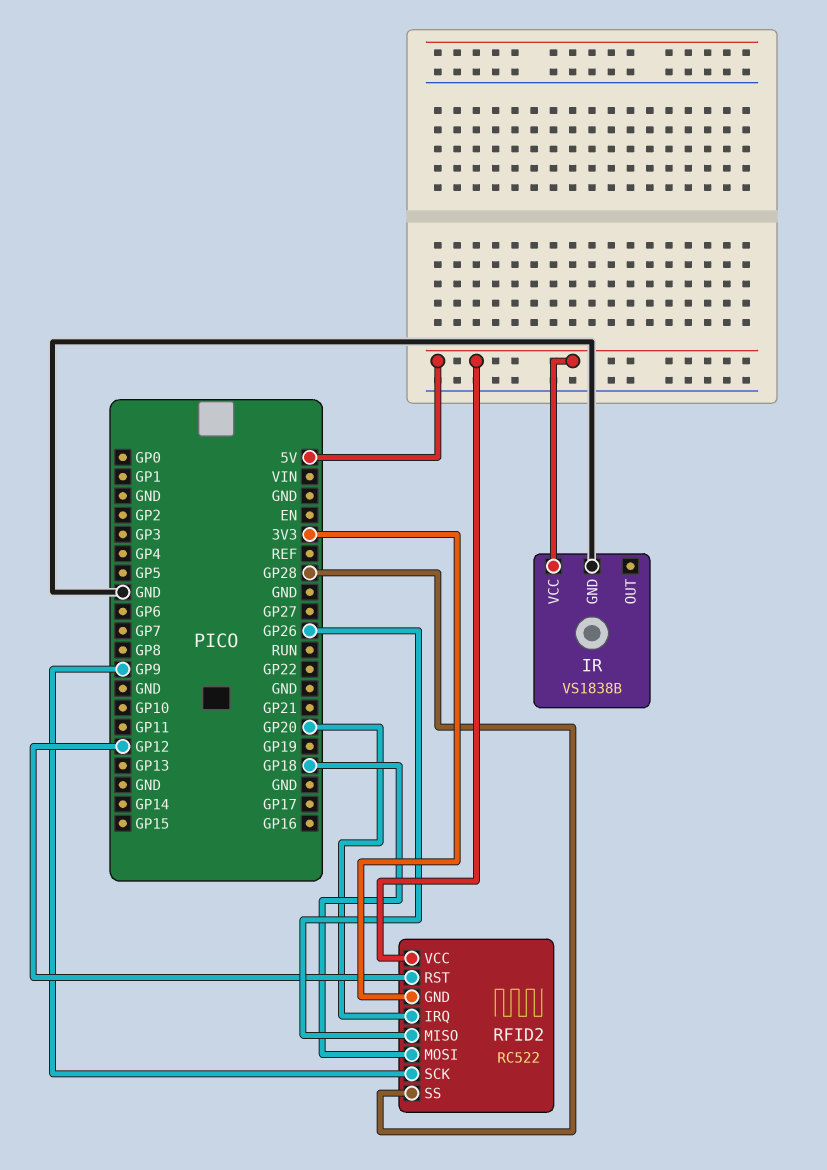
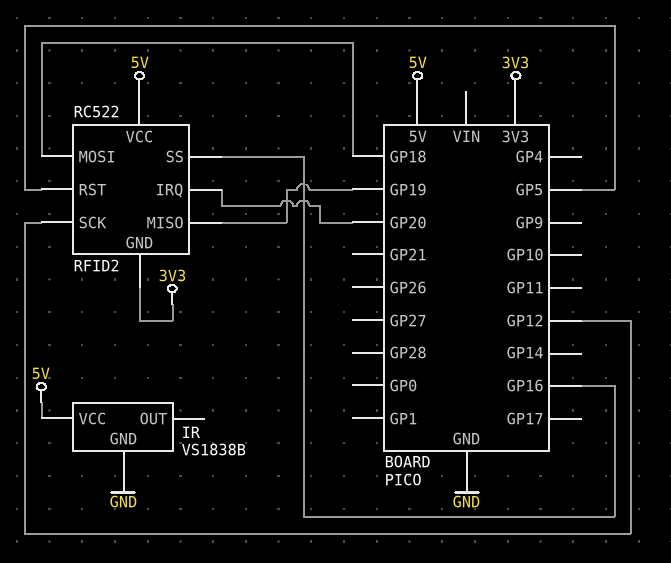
RFID2 pin MISO: GP26 -> GP19
RFID2 pin RST: GP12 -> GP5
RFID2 pin SCK: GP9 -> GP12
RFID2 pin SS: GP28 -> GP16

